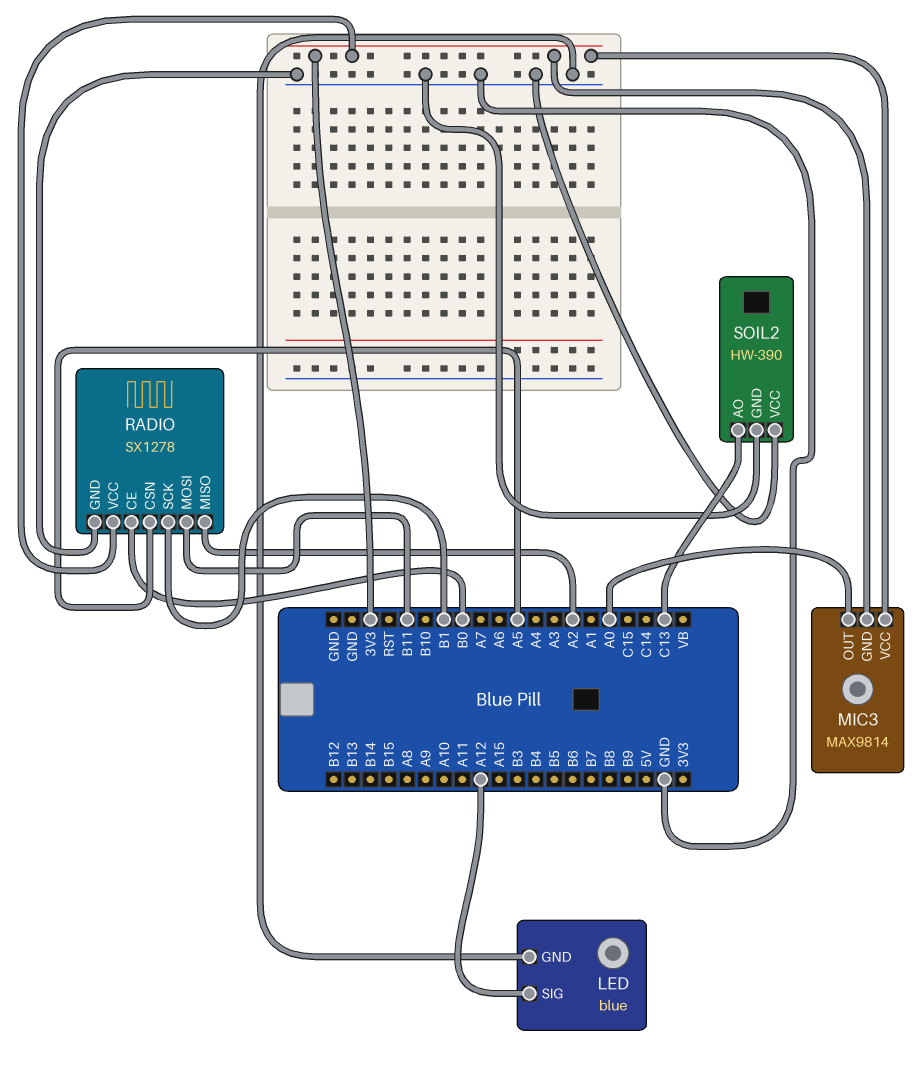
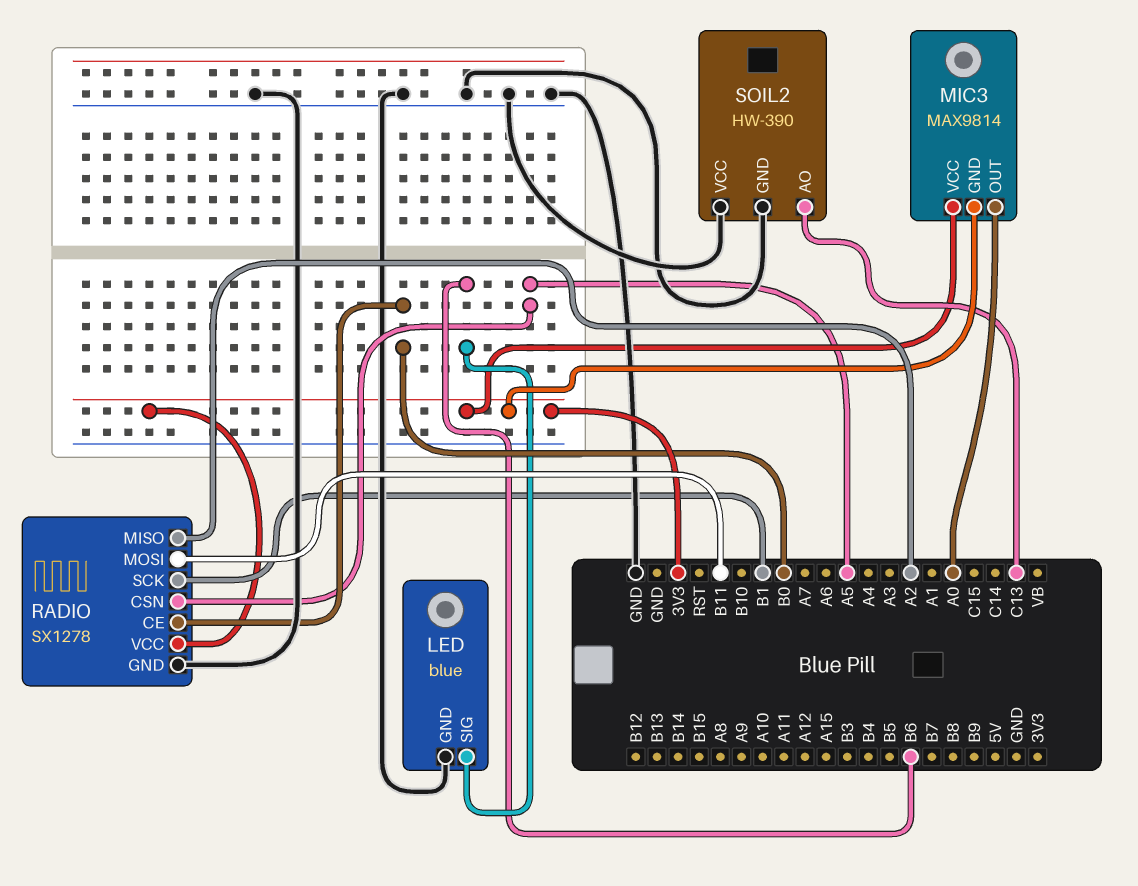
LED pin SIG: A12 -> B6

